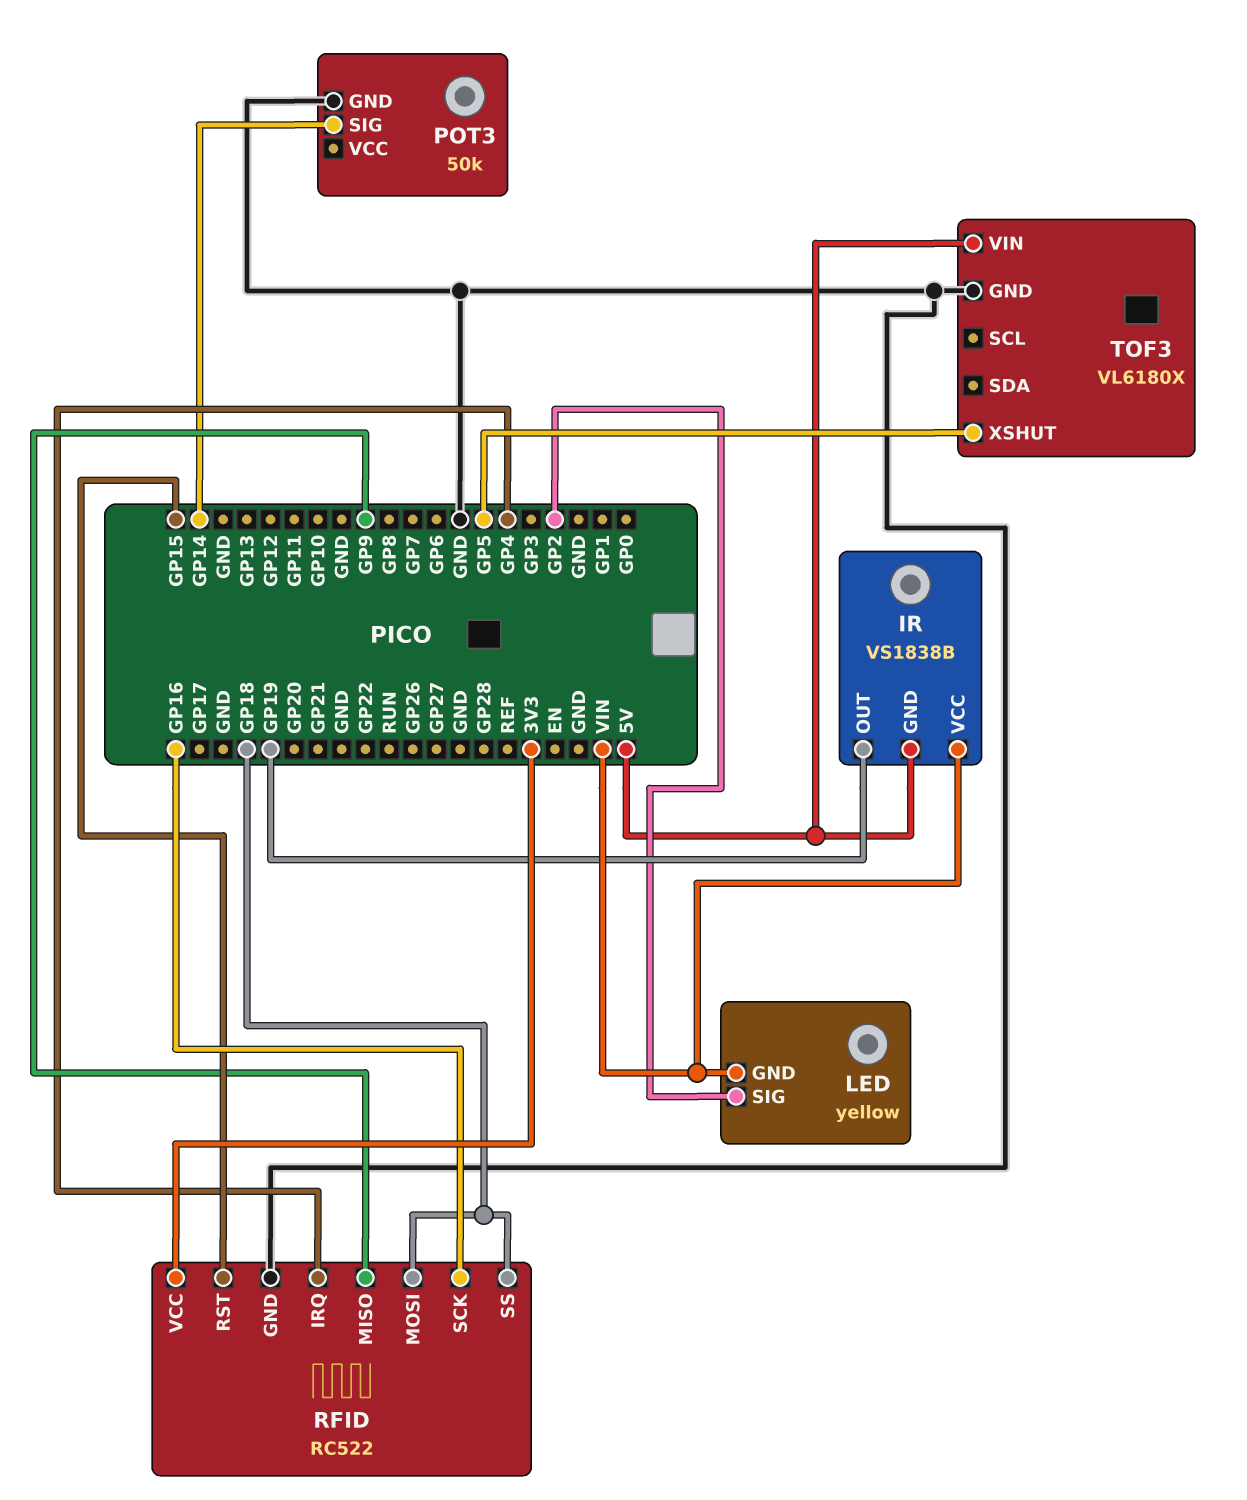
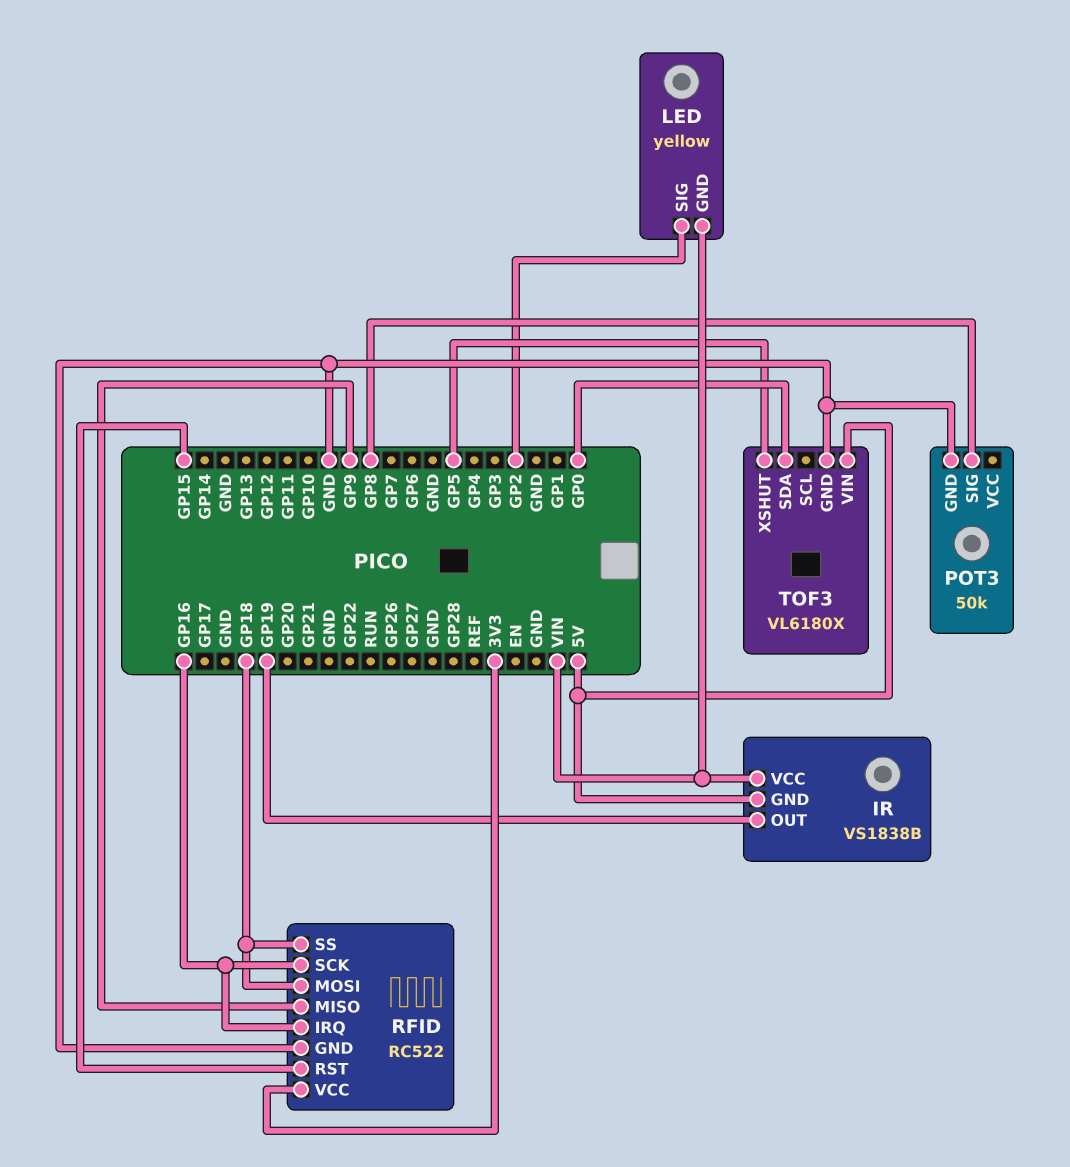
POT3 pin SIG: GP14 -> GP8
RFID pin IRQ: GP4 -> GP16
TOF3 pin SDA: none -> GP0

